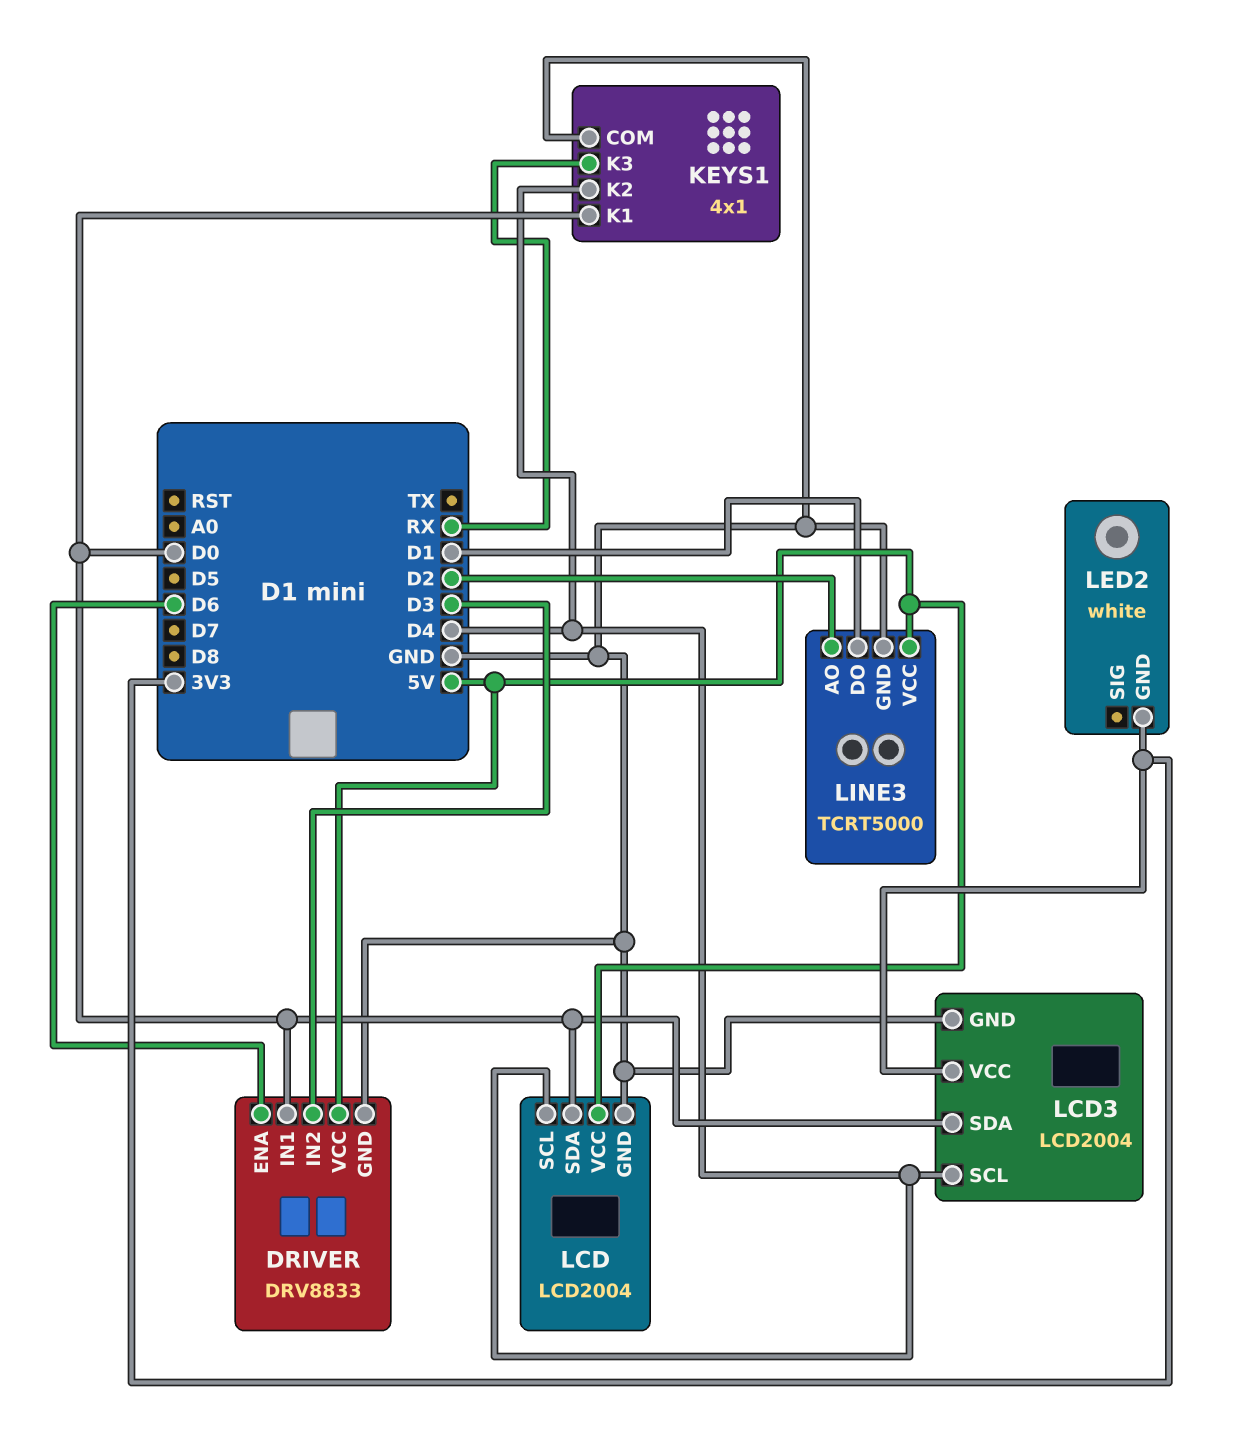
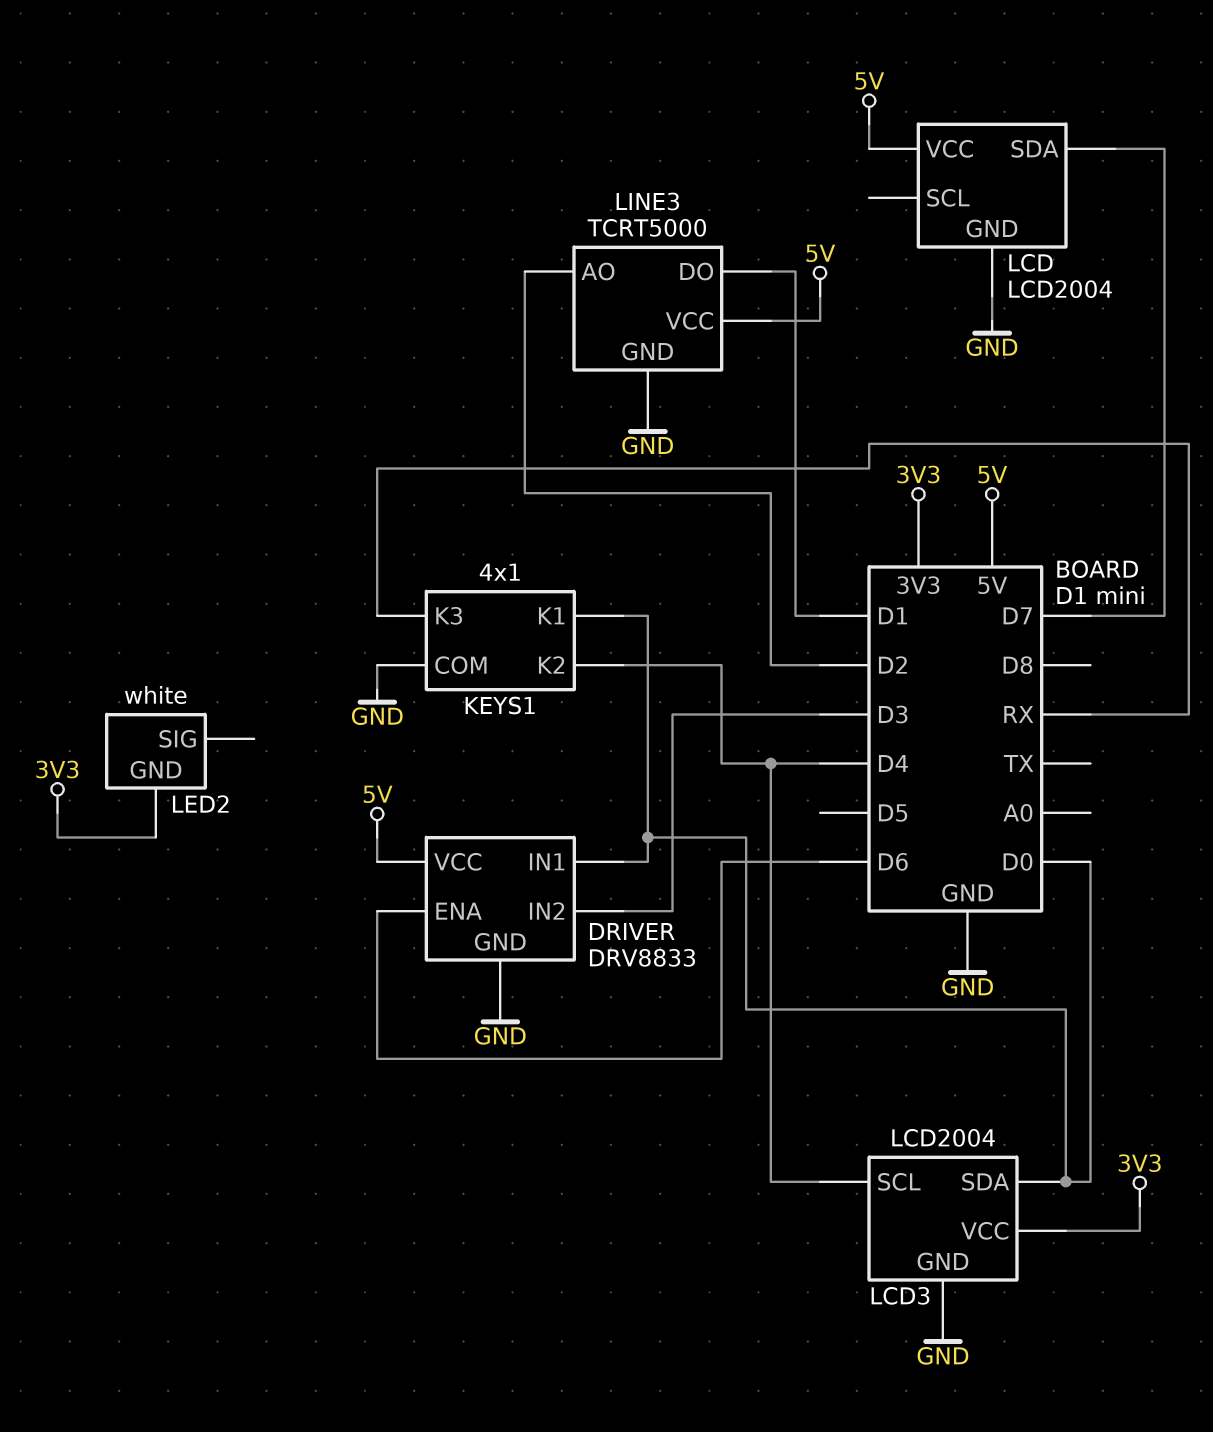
LCD pin SCL: D4 -> none
LCD pin SDA: D0 -> D7

